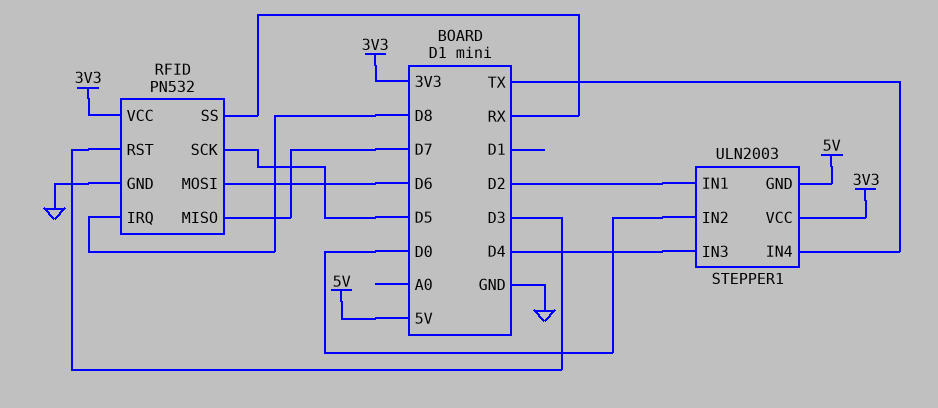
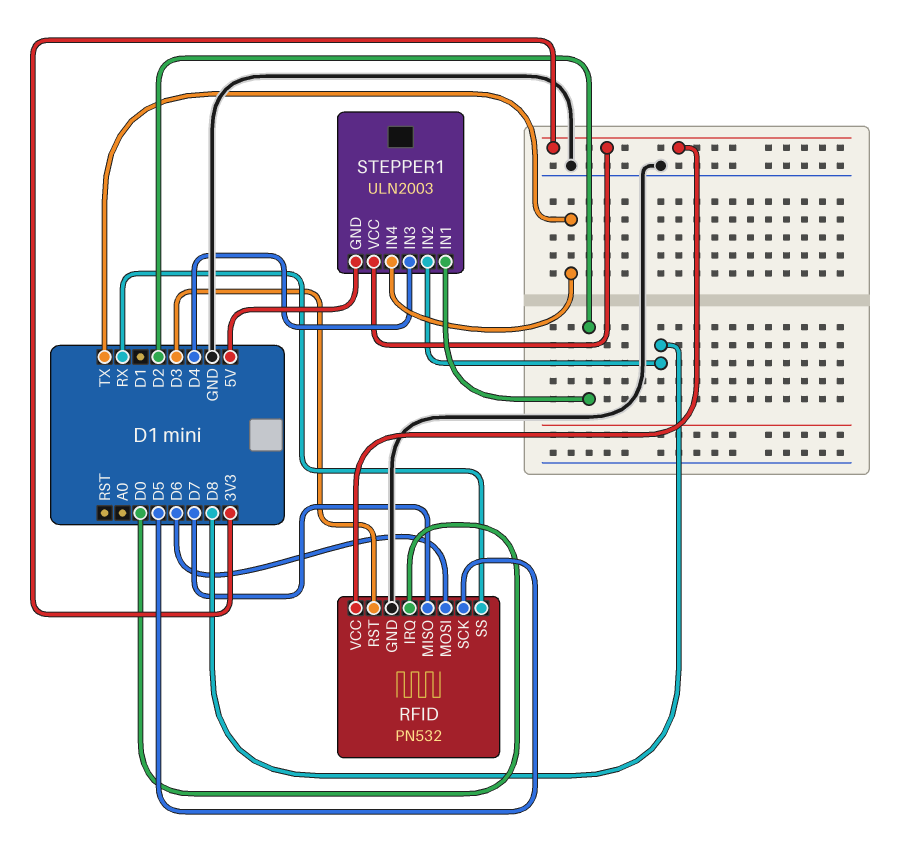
RFID pin IRQ: D8 -> D0
STEPPER1 pin IN2: D0 -> D8

